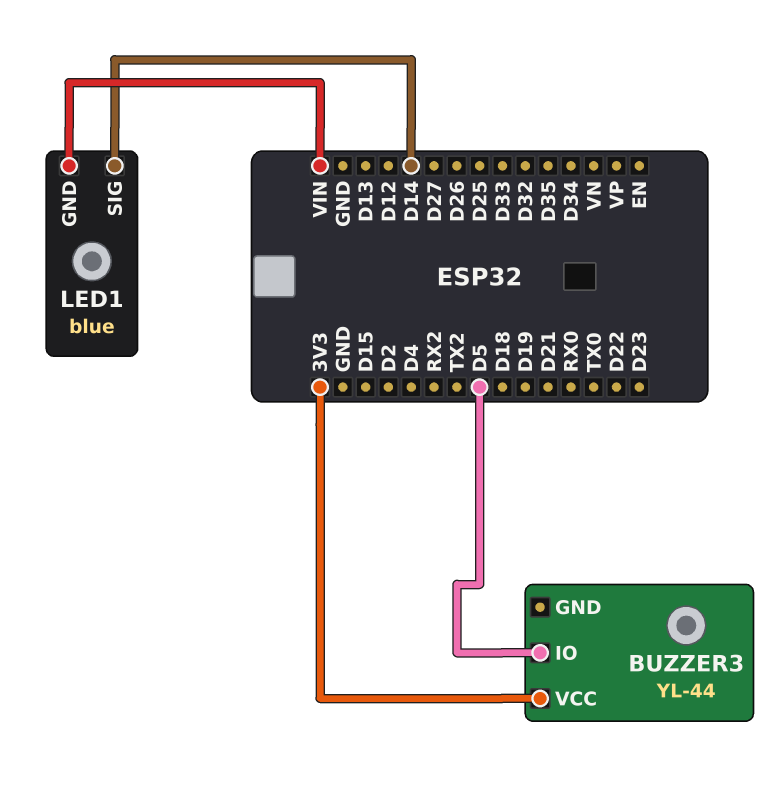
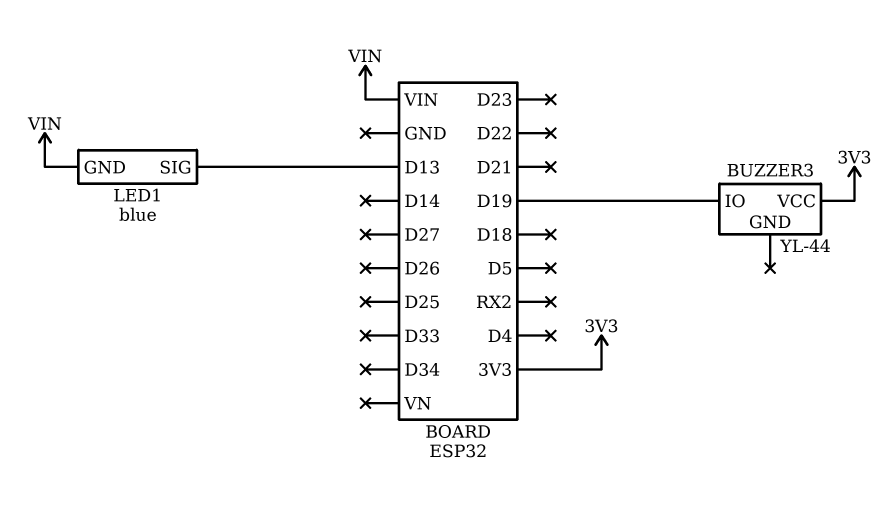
BUZZER3 pin IO: D5 -> D19
LED1 pin SIG: D14 -> D13

